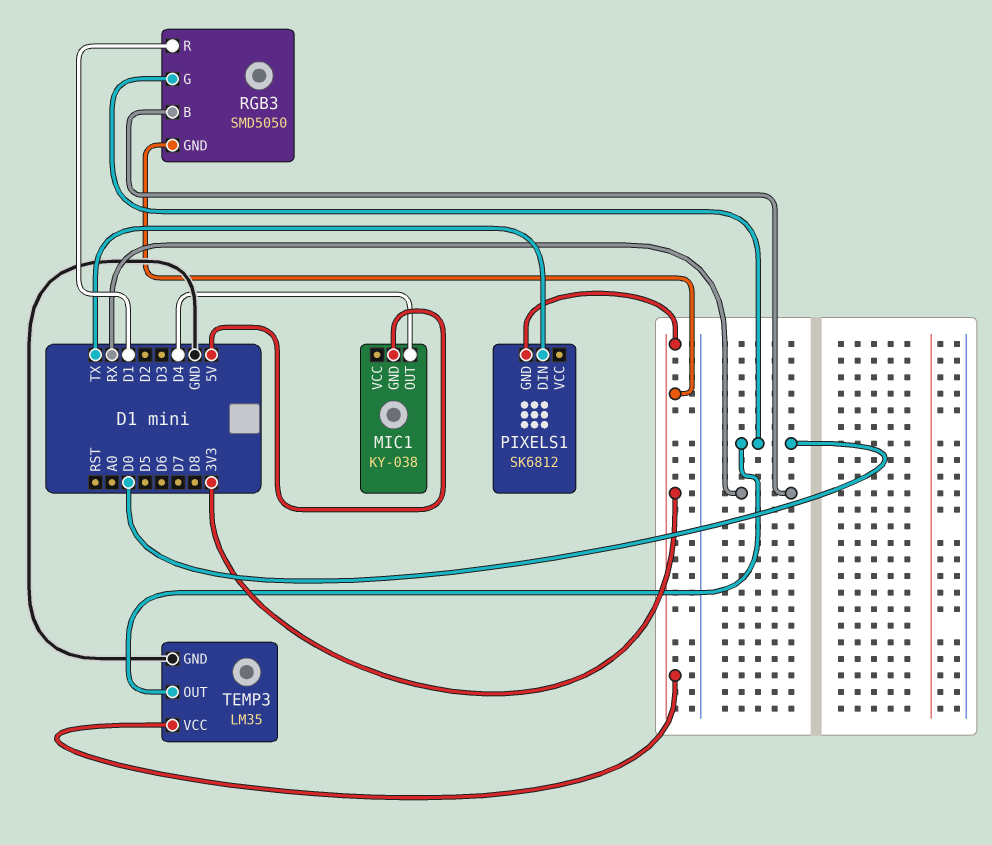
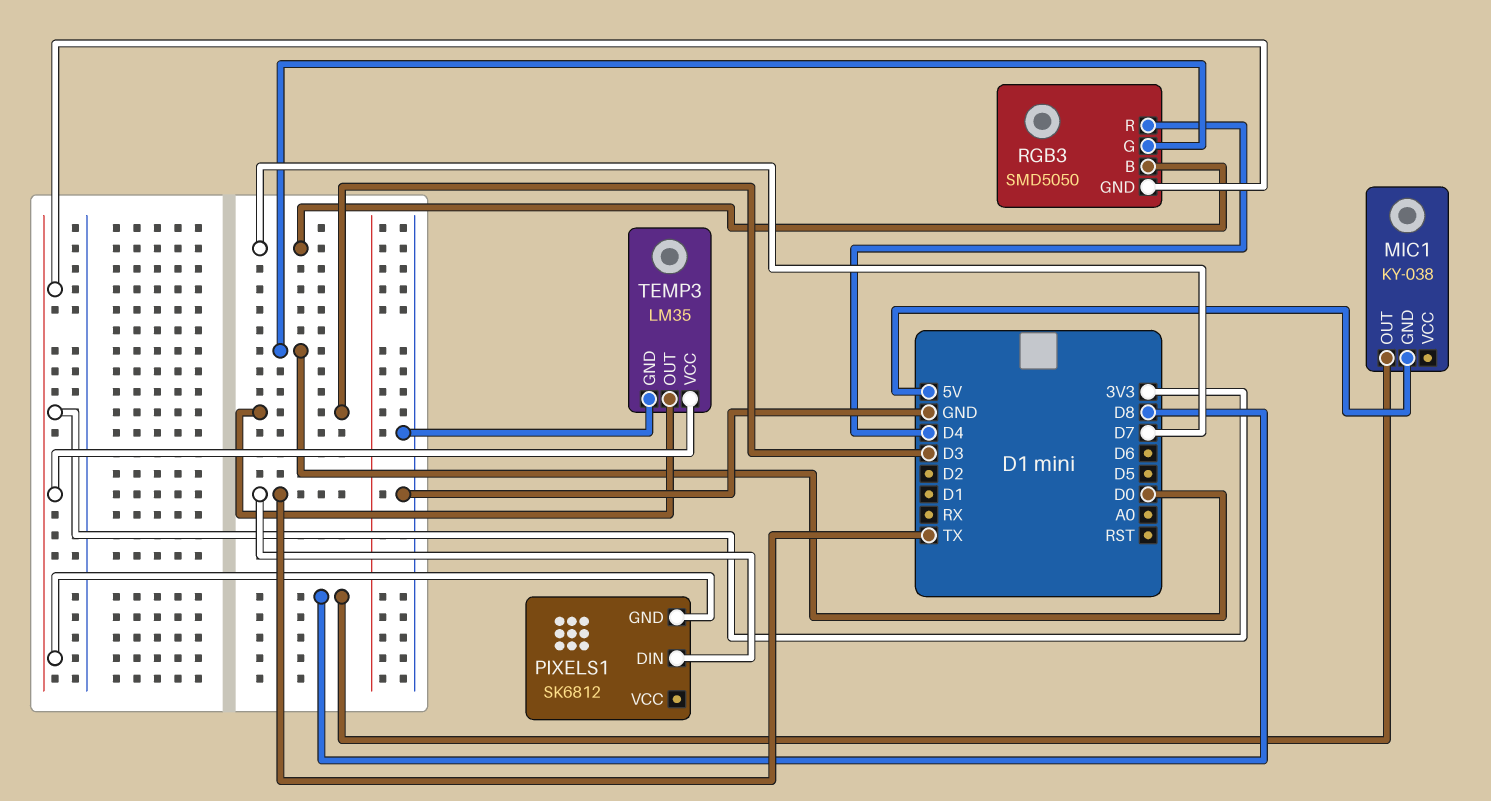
MIC1 pin OUT: D4 -> D8
RGB3 pin B: RX -> D7
RGB3 pin R: D1 -> D4
TEMP3 pin OUT: D0 -> D3

